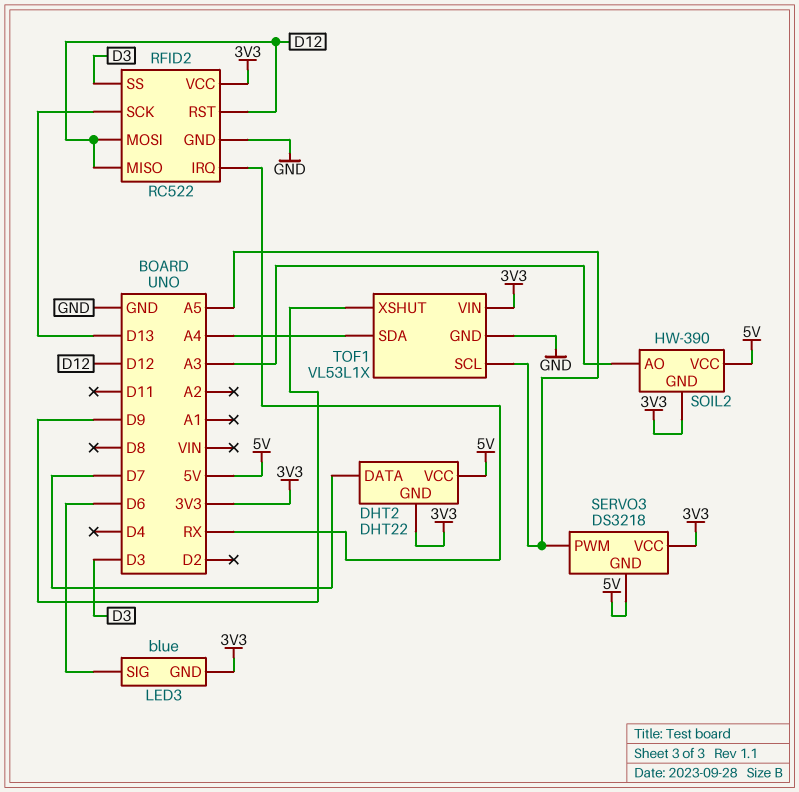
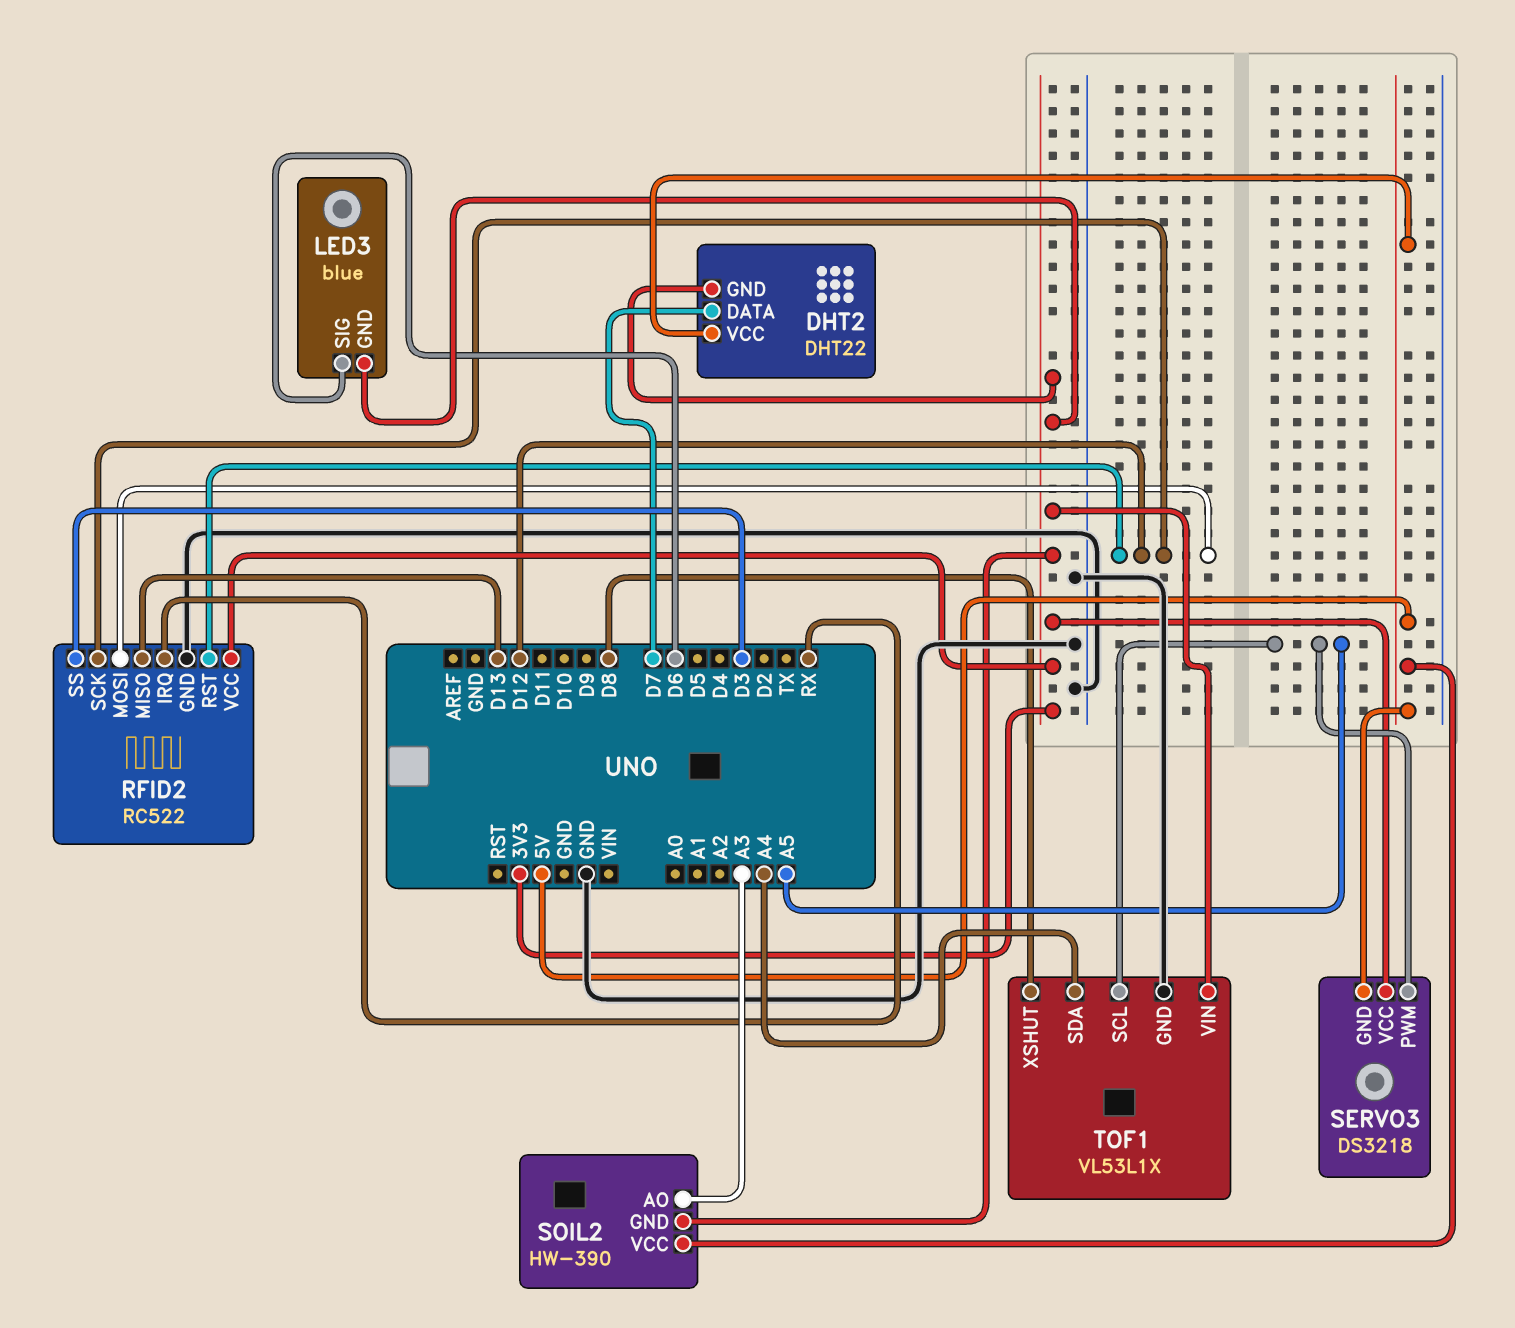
RFID2 pin MISO: D12 -> D13
RFID2 pin SCK: D13 -> D12
TOF1 pin XSHUT: D9 -> D8

